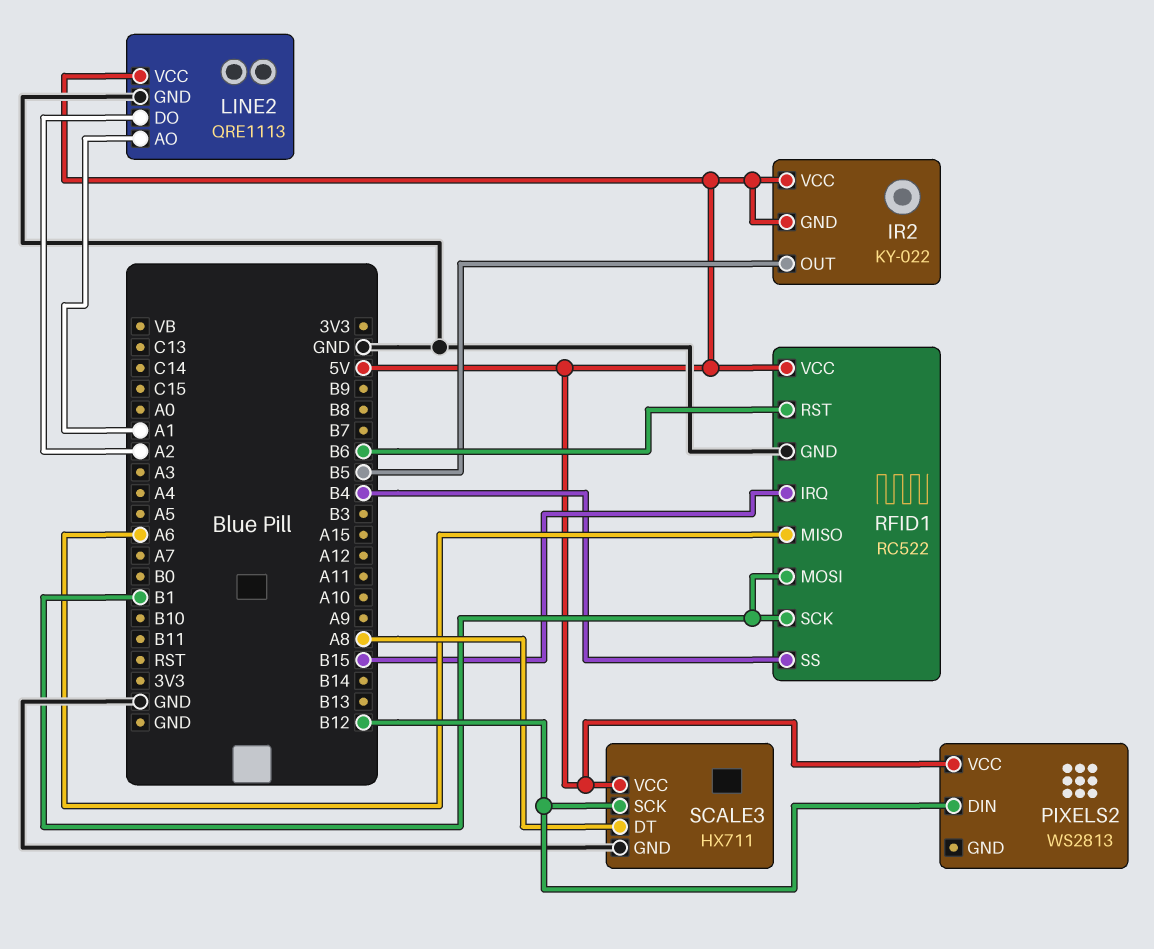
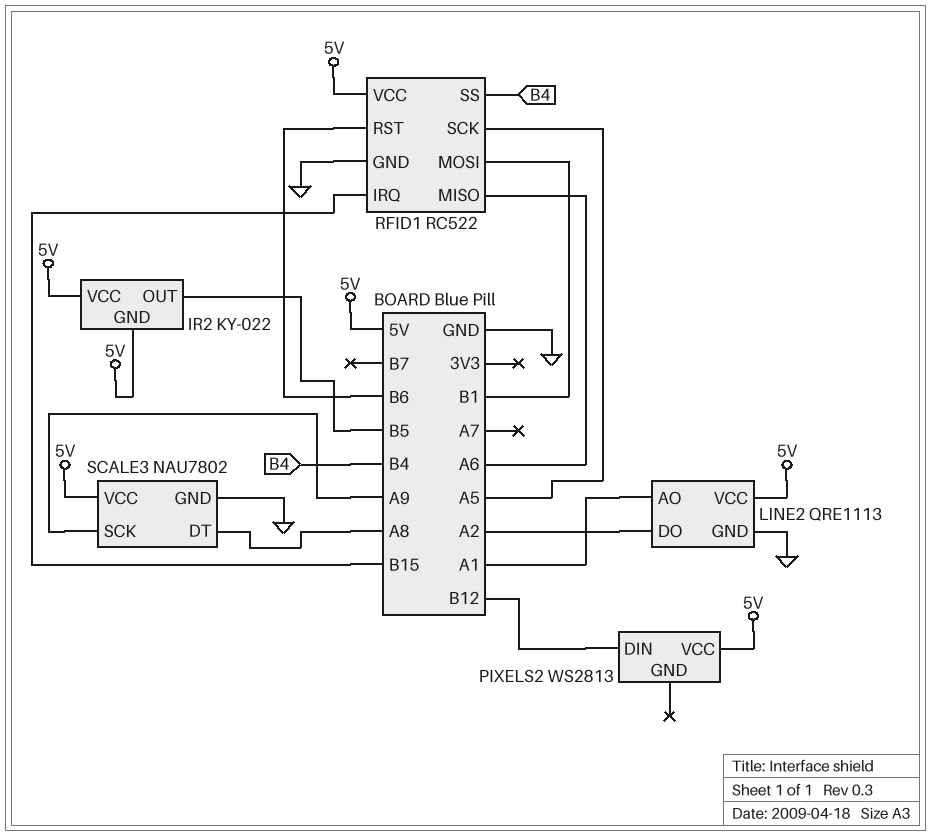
RFID1 pin SCK: B1 -> A5
SCALE3: HX711 -> NAU7802
SCALE3 pin SCK: B12 -> A9

